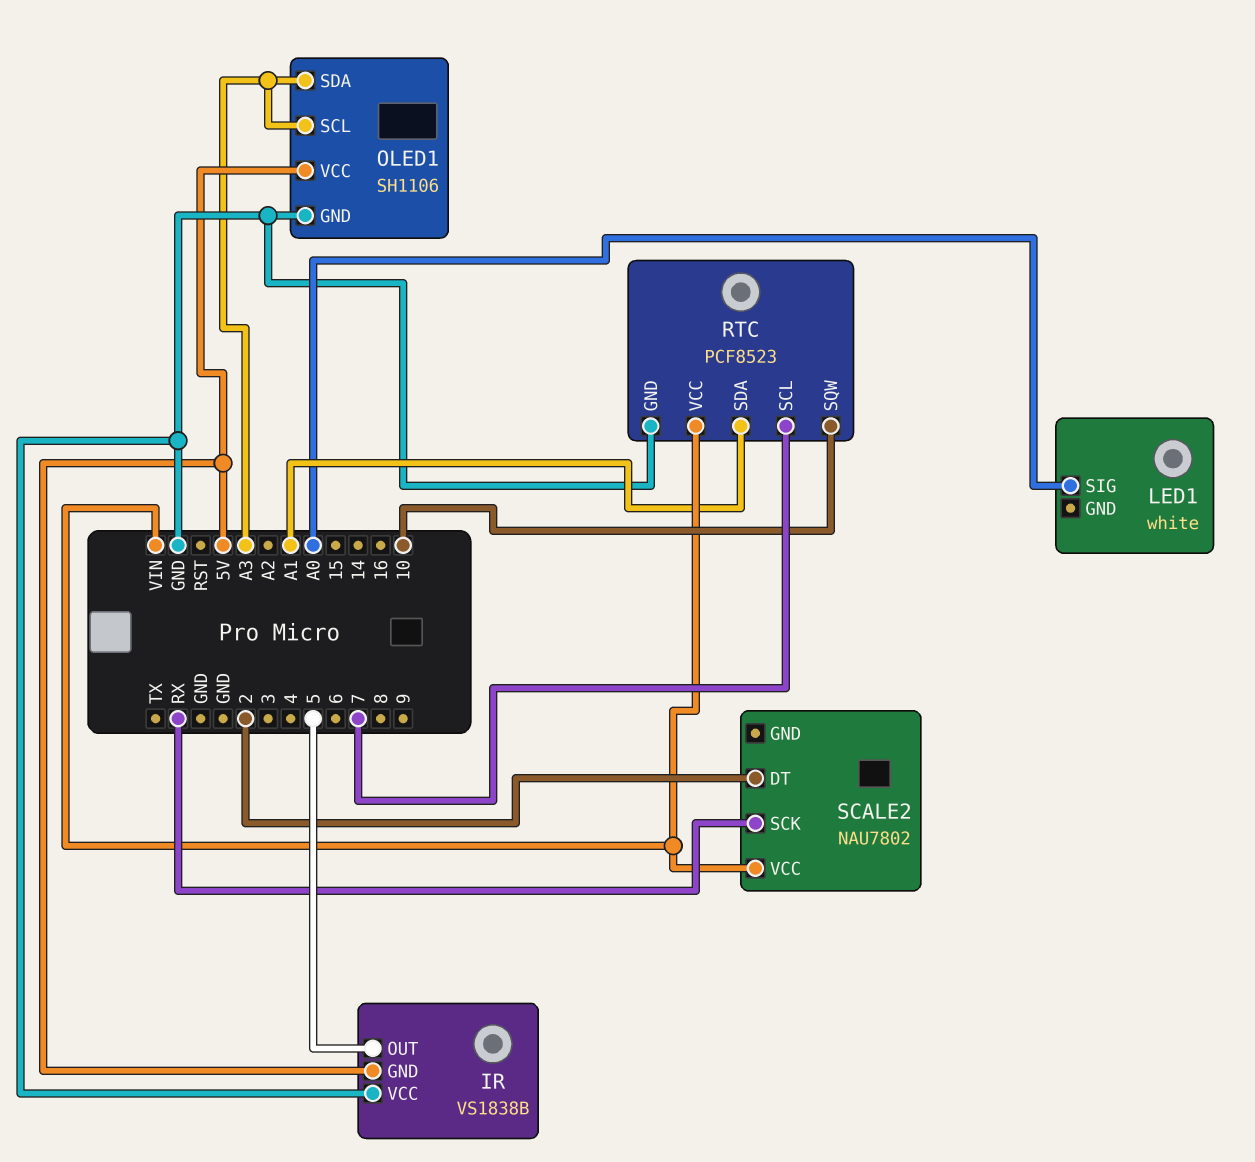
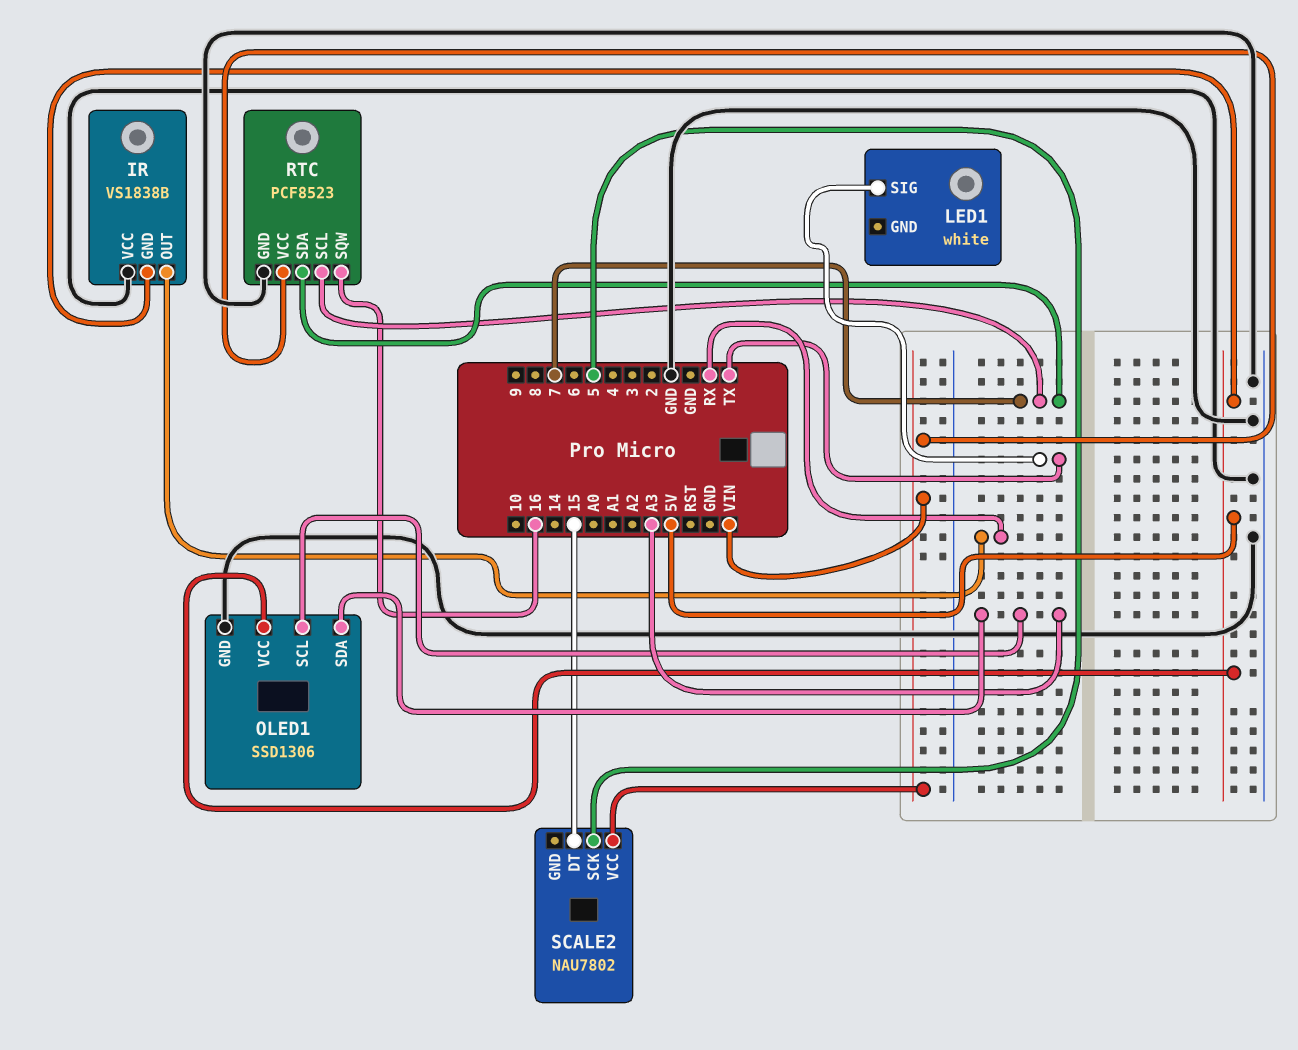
IR pin OUT: 5 -> RX
LED1 pin SIG: A0 -> TX
OLED1: SH1106 -> SSD1306
RTC pin SDA: A1 -> 7
RTC pin SQW: 10 -> 16
SCALE2 pin DT: 2 -> 15
SCALE2 pin SCK: RX -> 5

